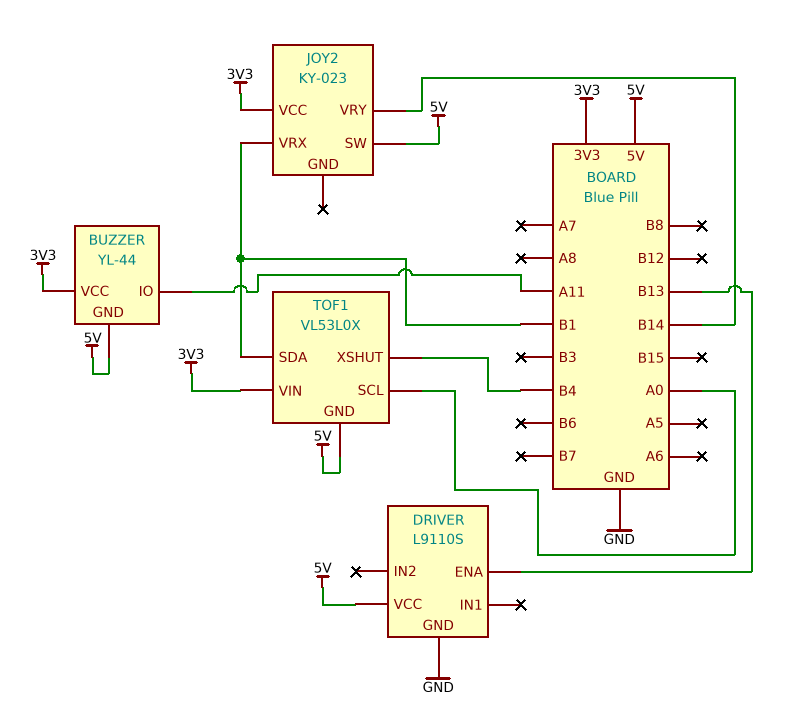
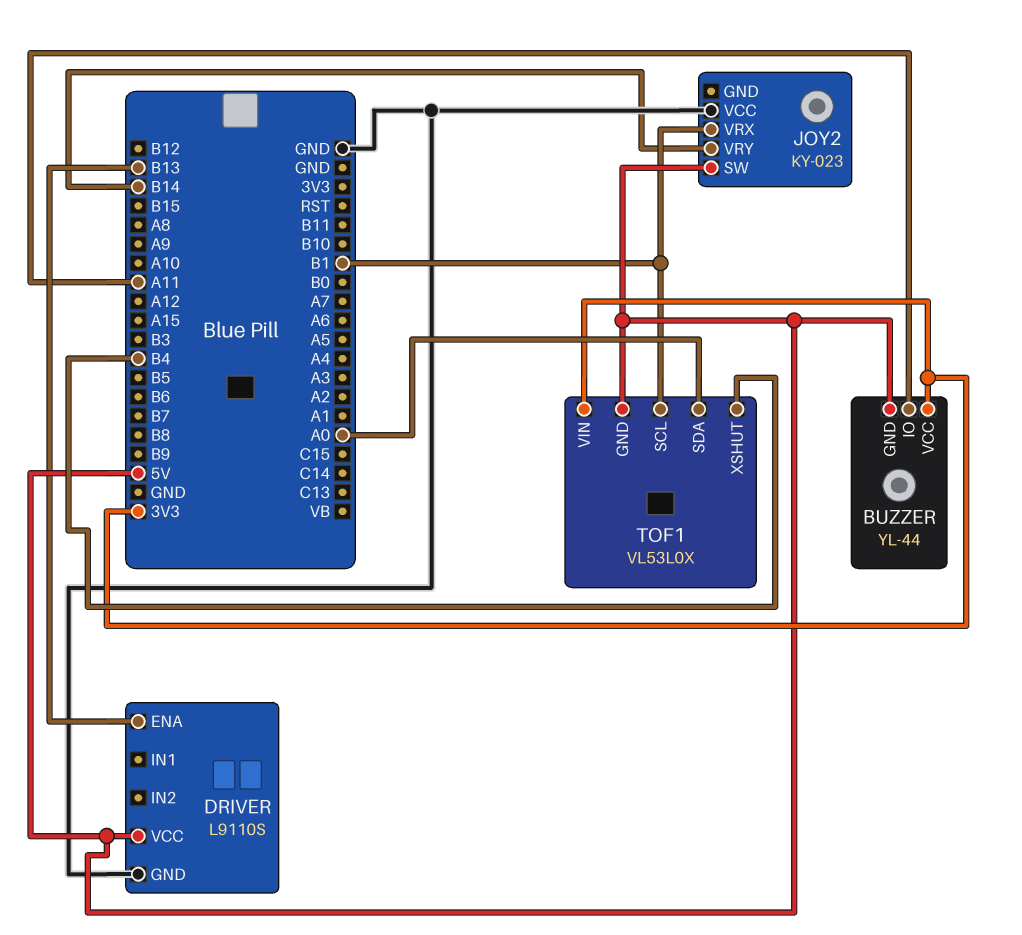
JOY2 pin VCC: 3V3 -> GND
TOF1 pin SCL: A0 -> B1
TOF1 pin SDA: B1 -> A0

